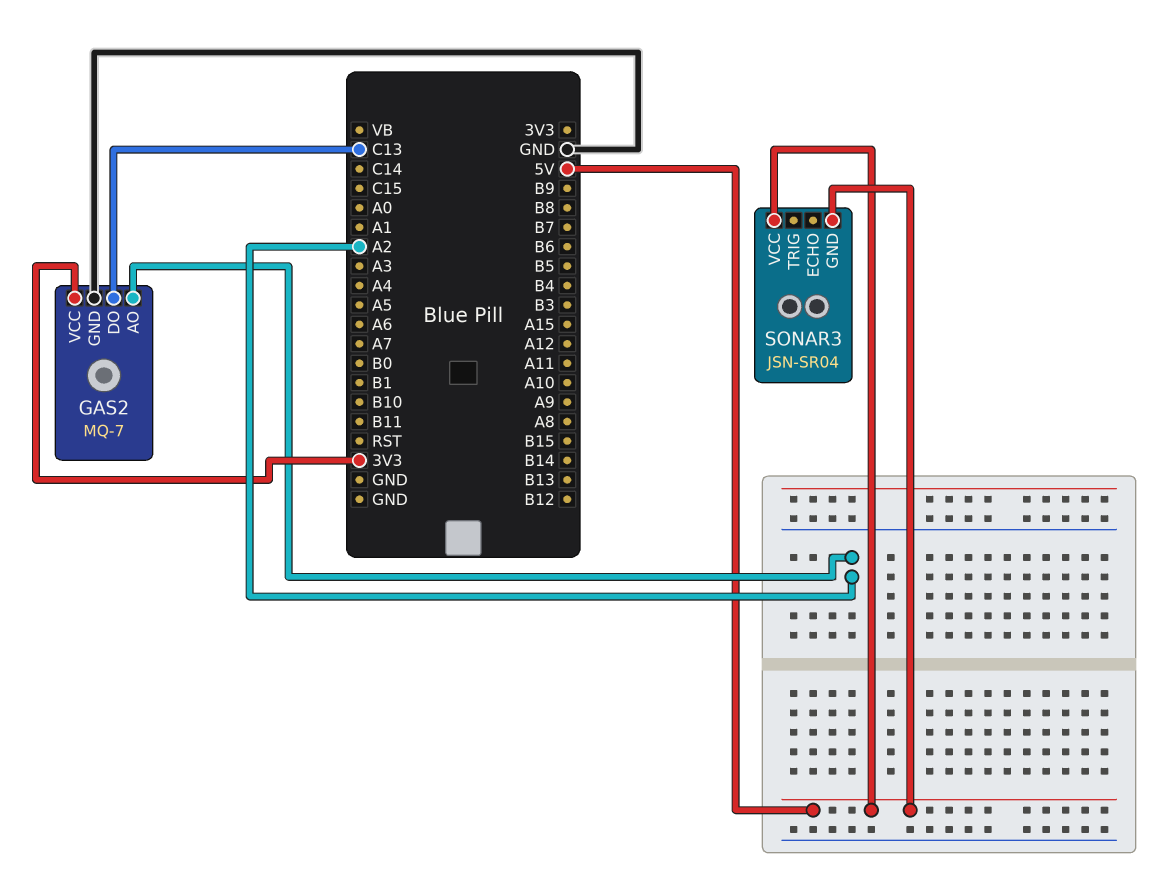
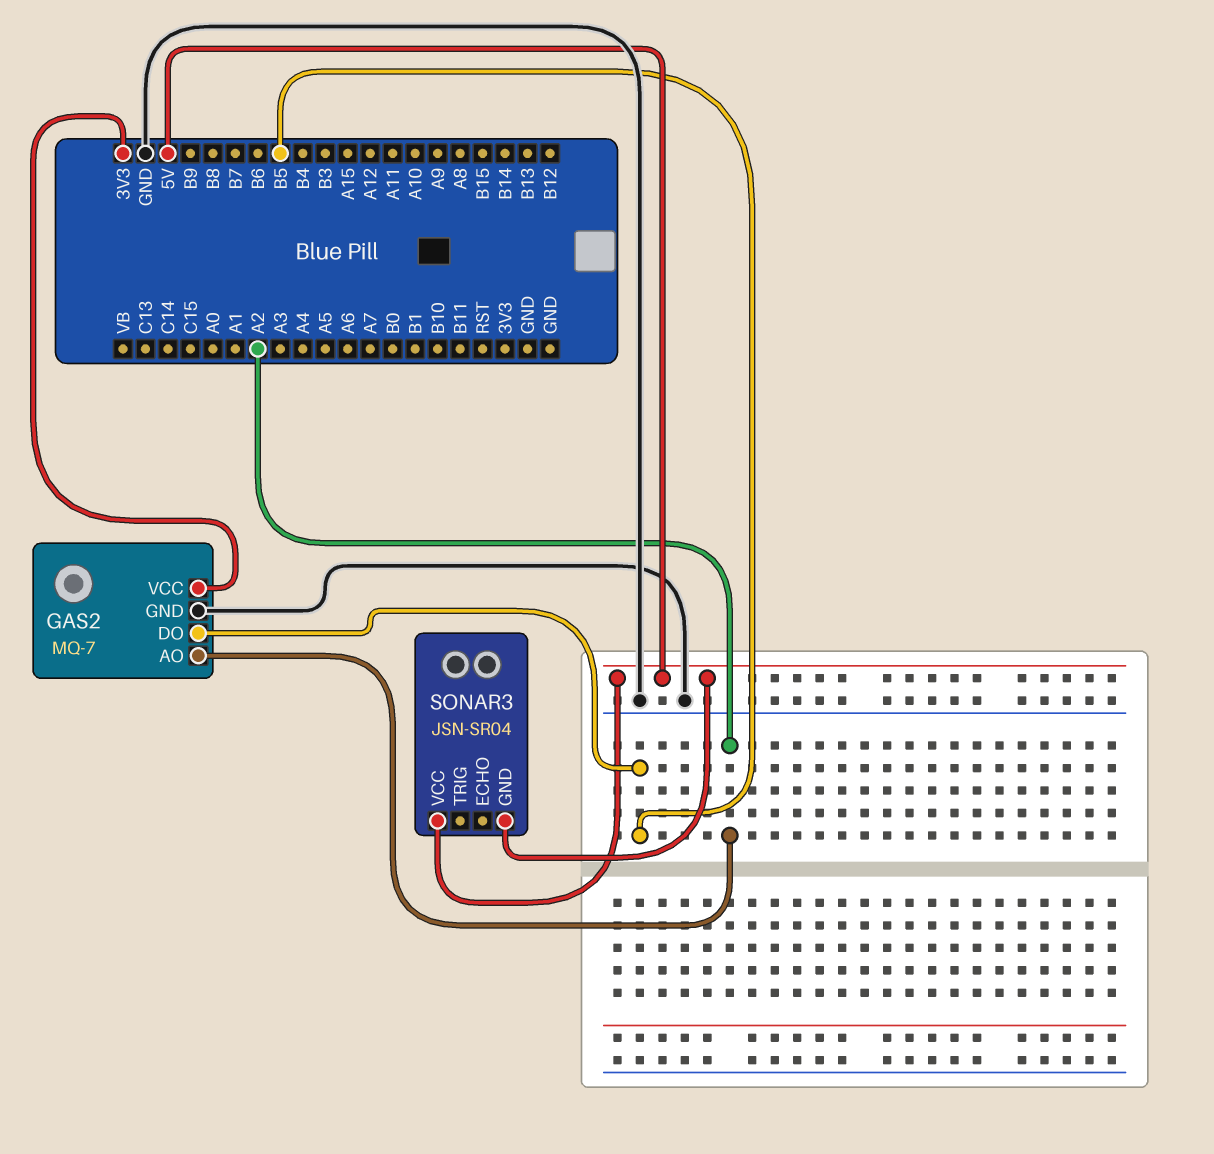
GAS2 pin DO: C13 -> B5

